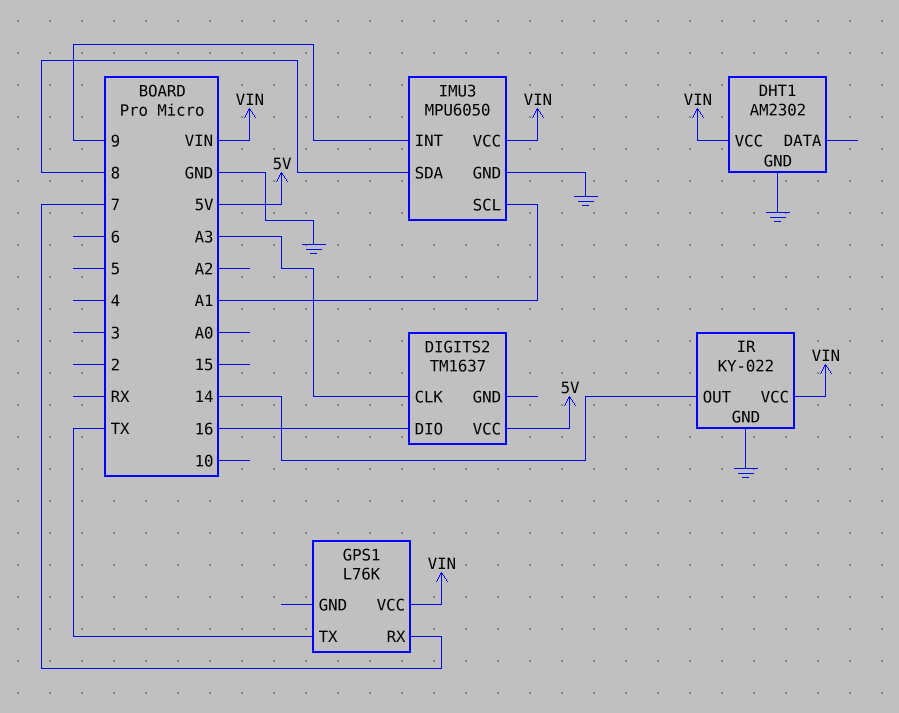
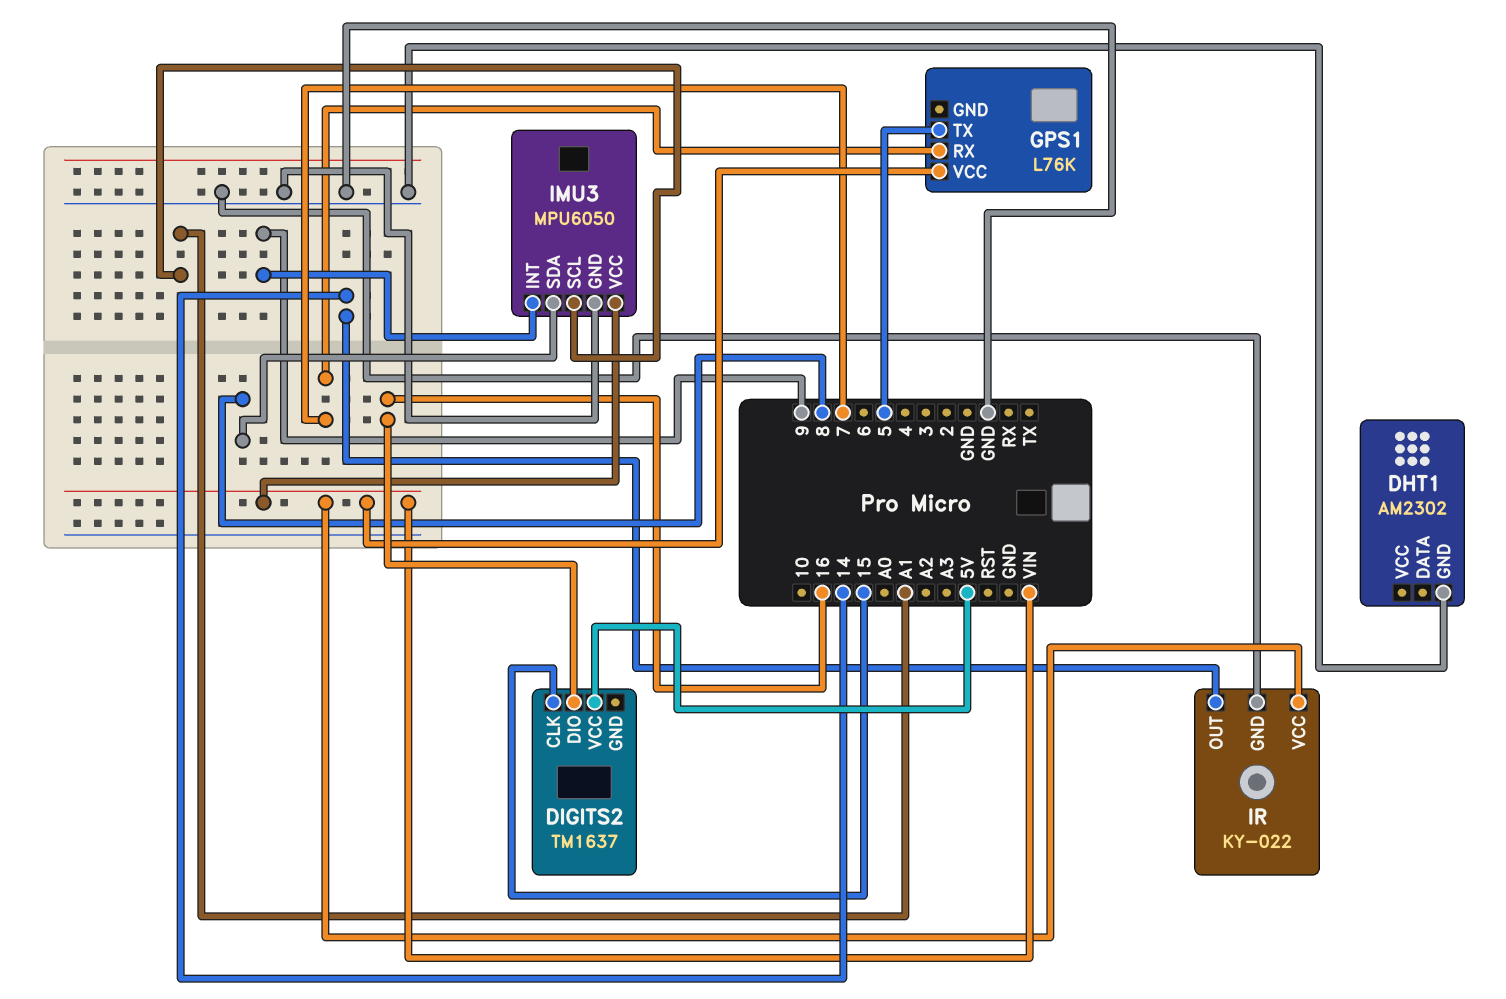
DHT1 pin VCC: VIN -> none
DIGITS2 pin CLK: A3 -> 15
GPS1 pin TX: TX -> 5

